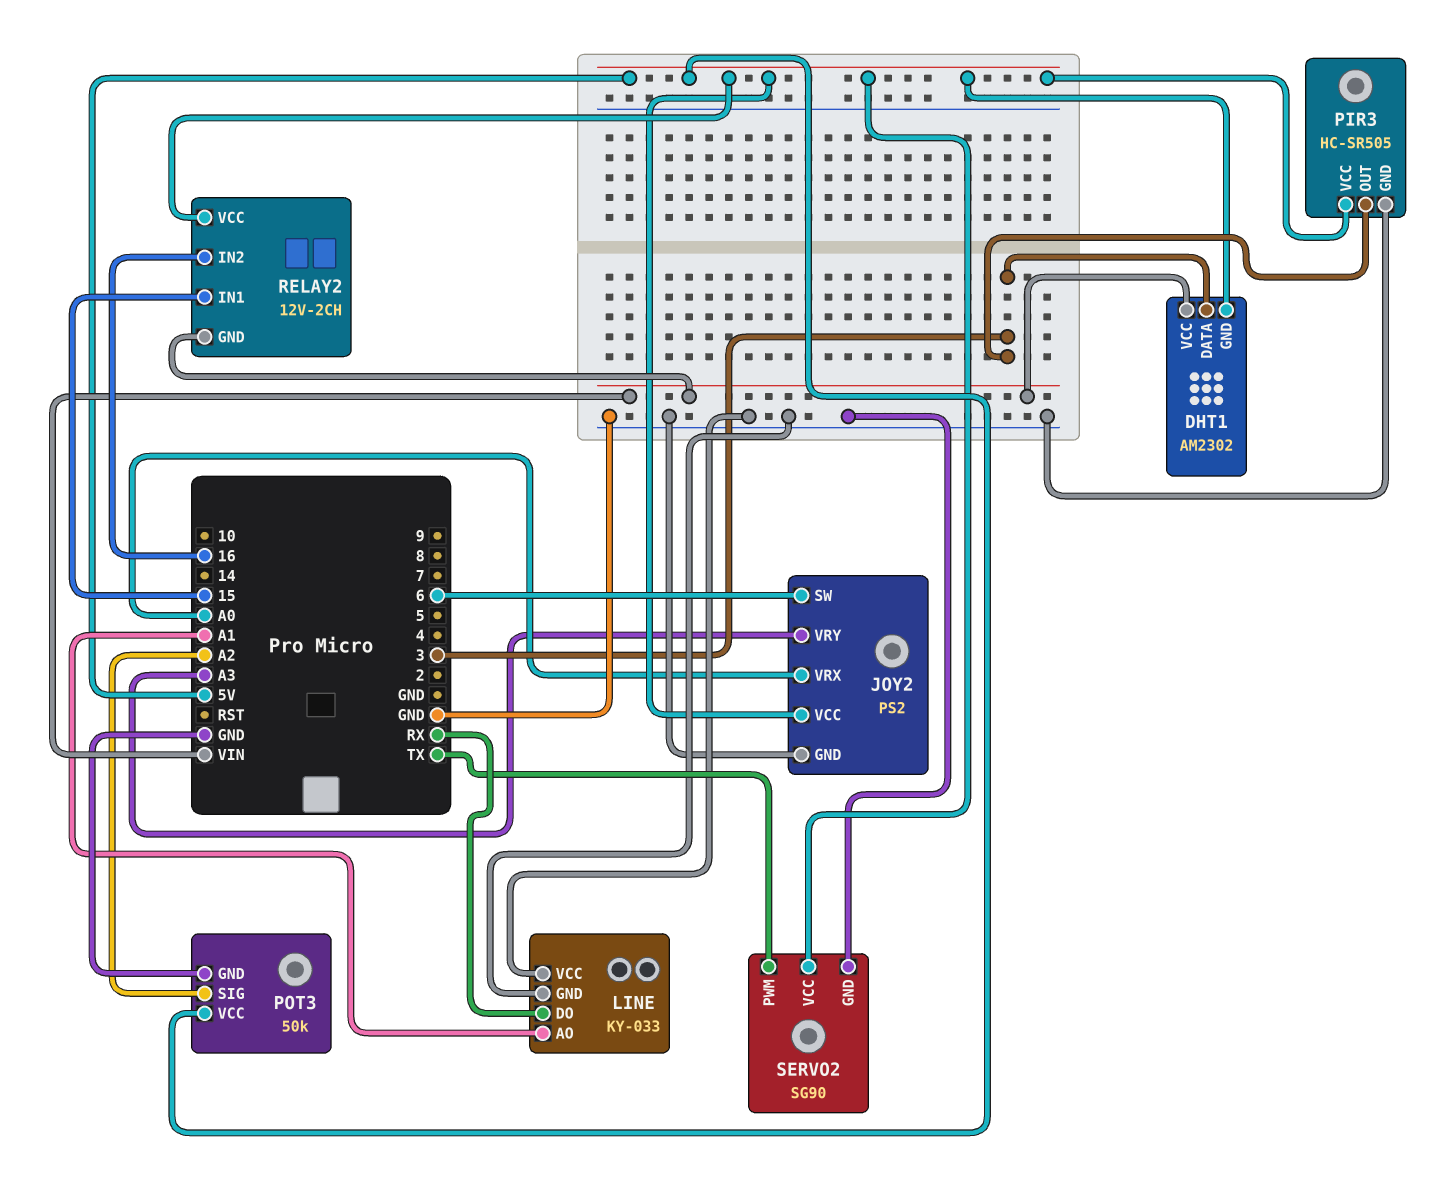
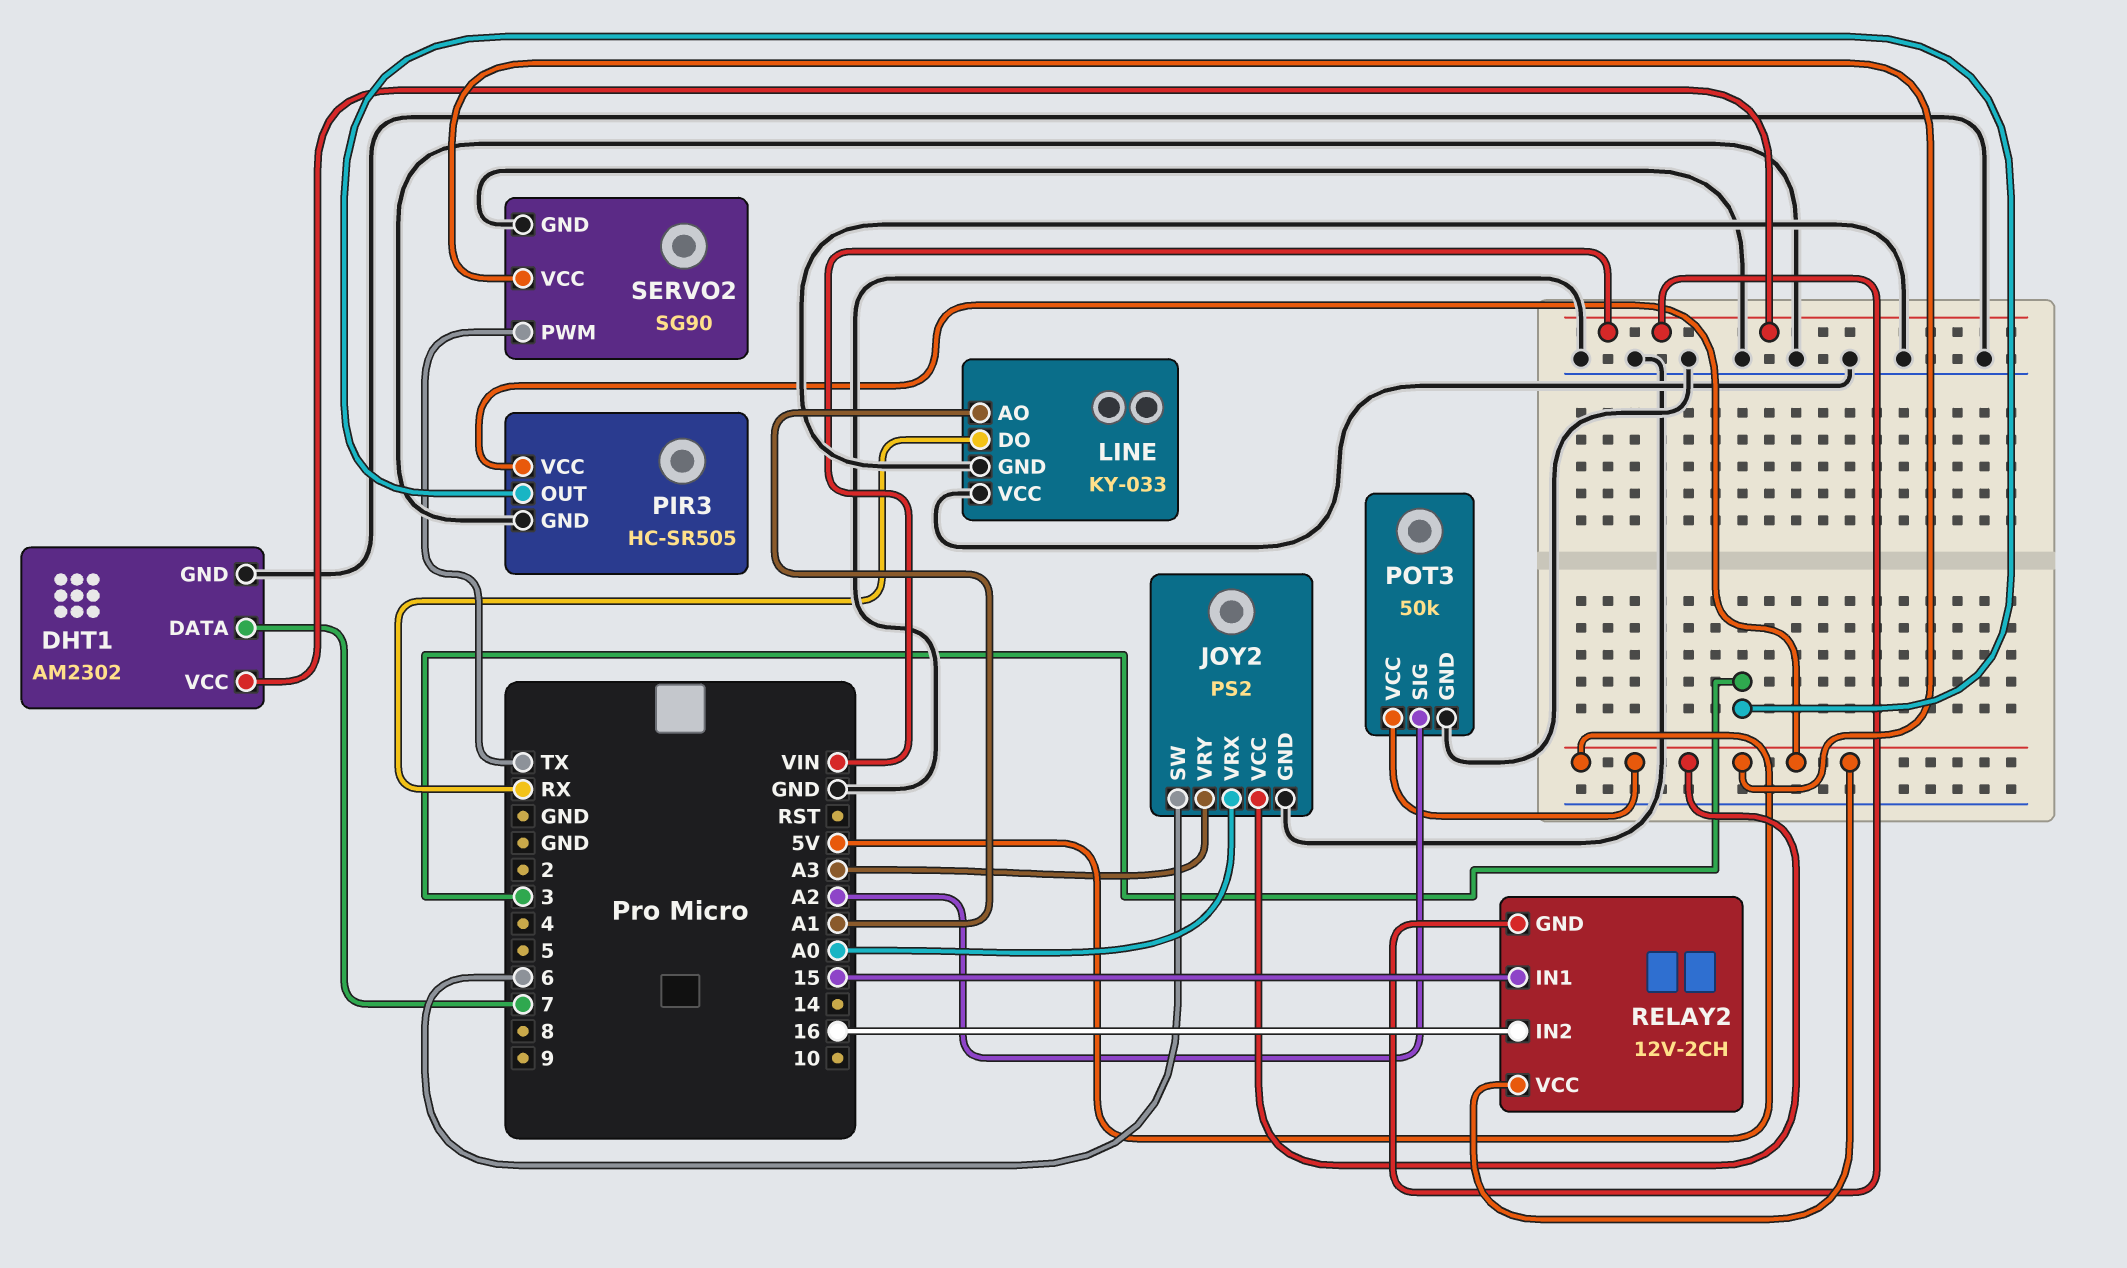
DHT1 pin DATA: 3 -> 7
DHT1 pin GND: 5V -> GND

